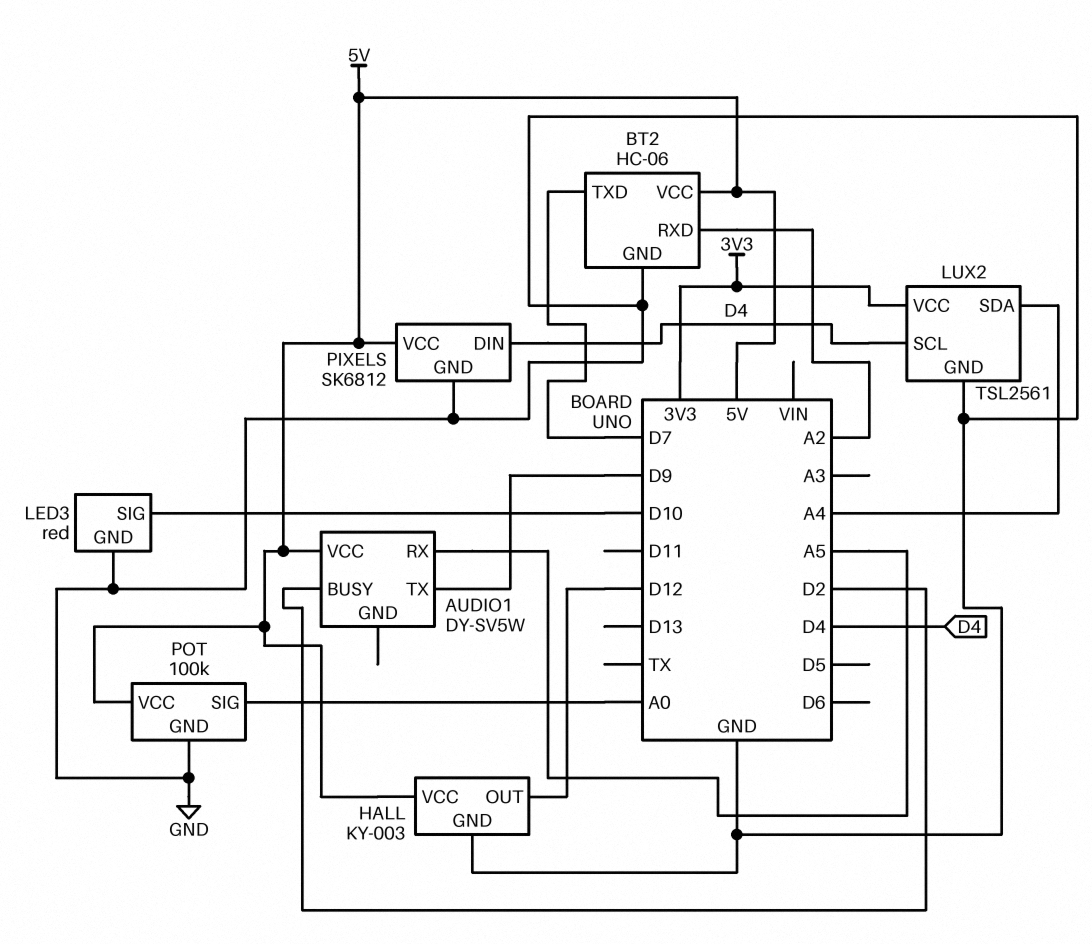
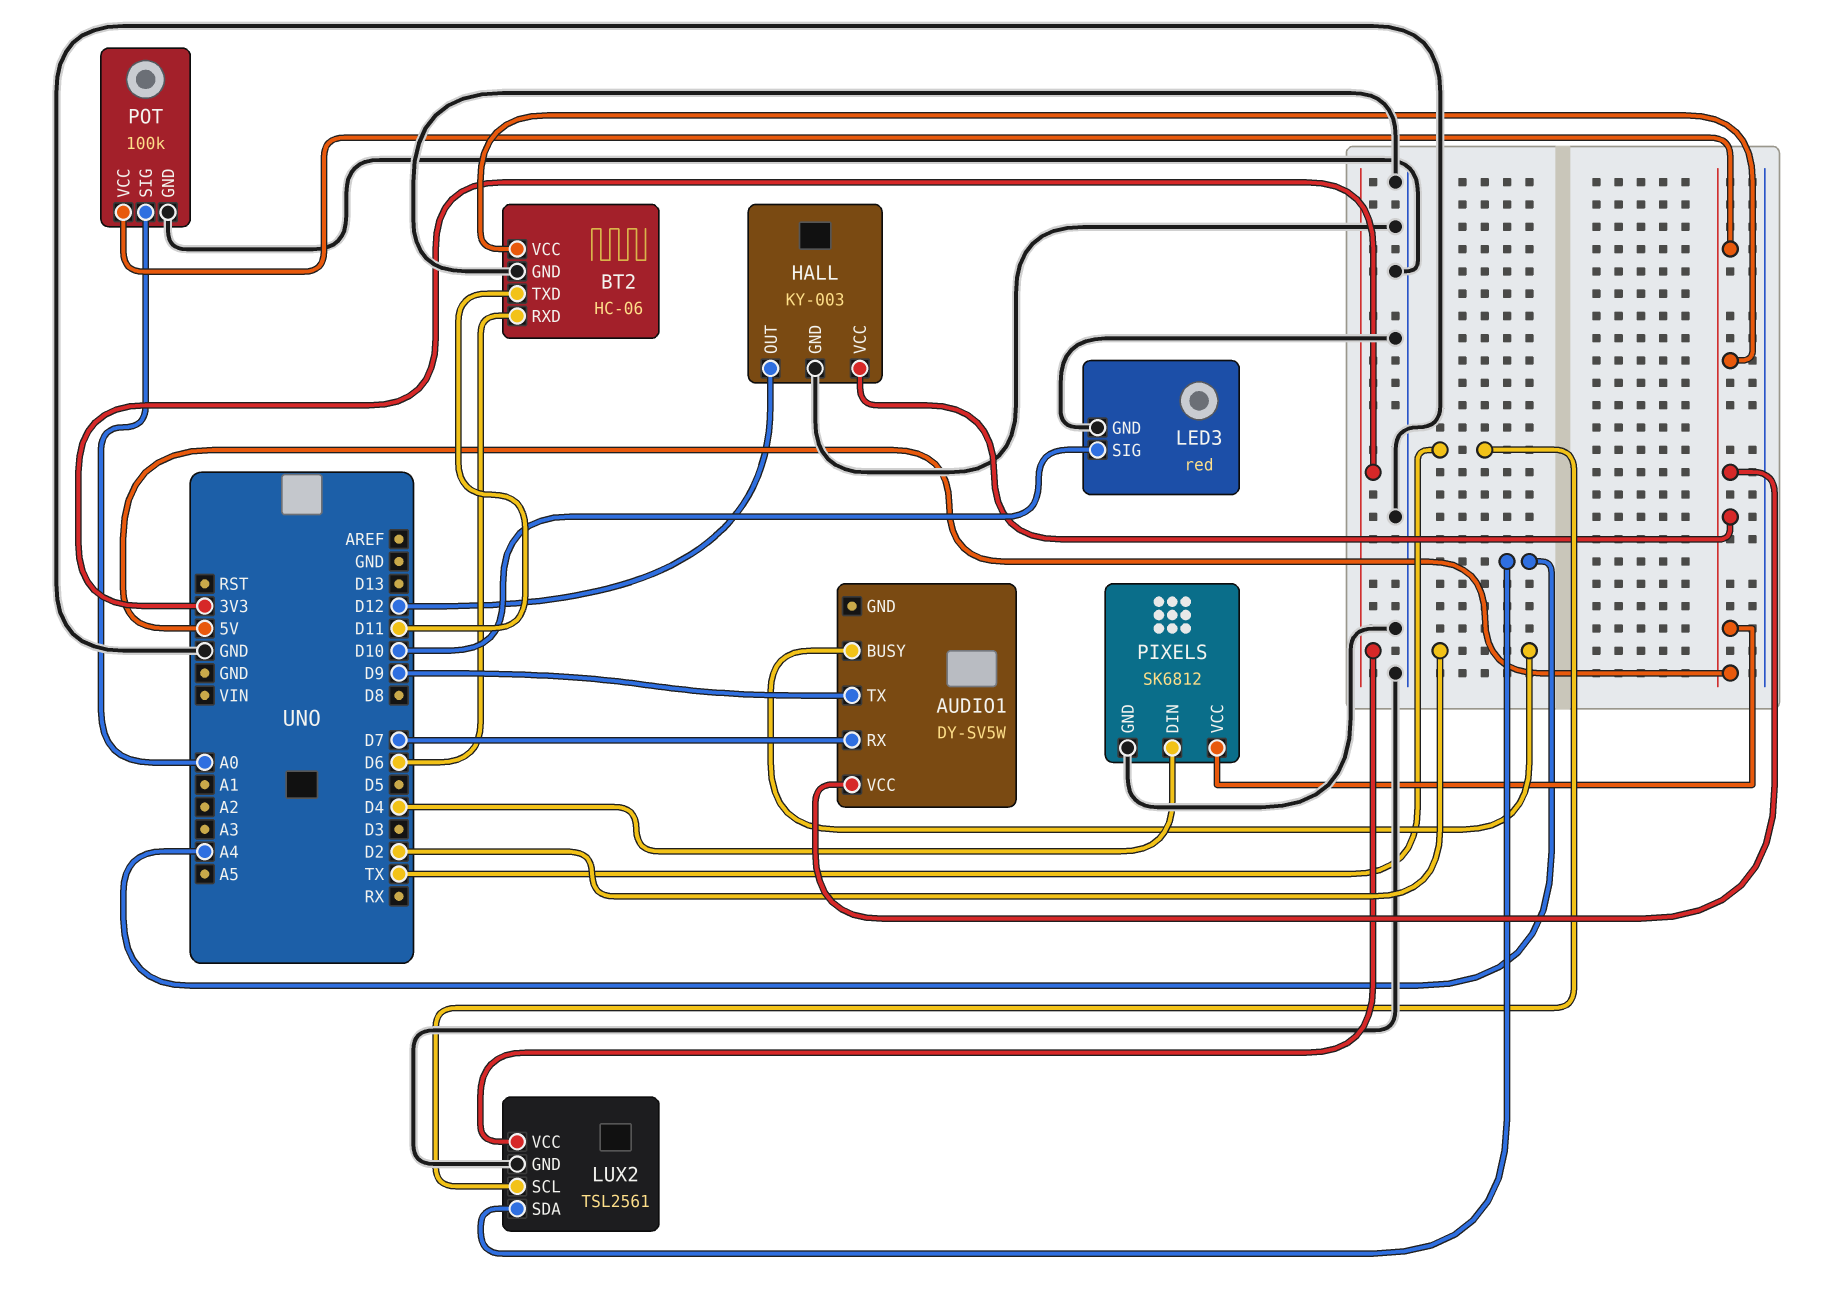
AUDIO1 pin RX: A5 -> D7
BT2 pin RXD: A2 -> D6
BT2 pin TXD: D7 -> D11
LUX2 pin SCL: D4 -> TX

